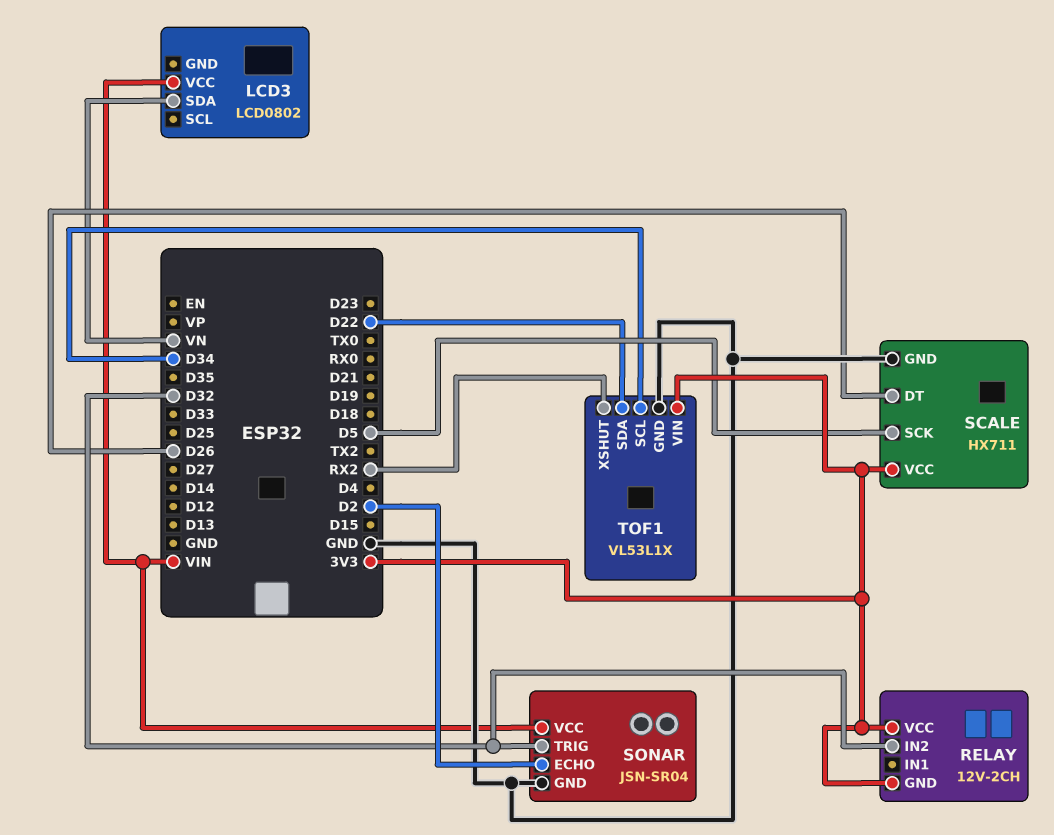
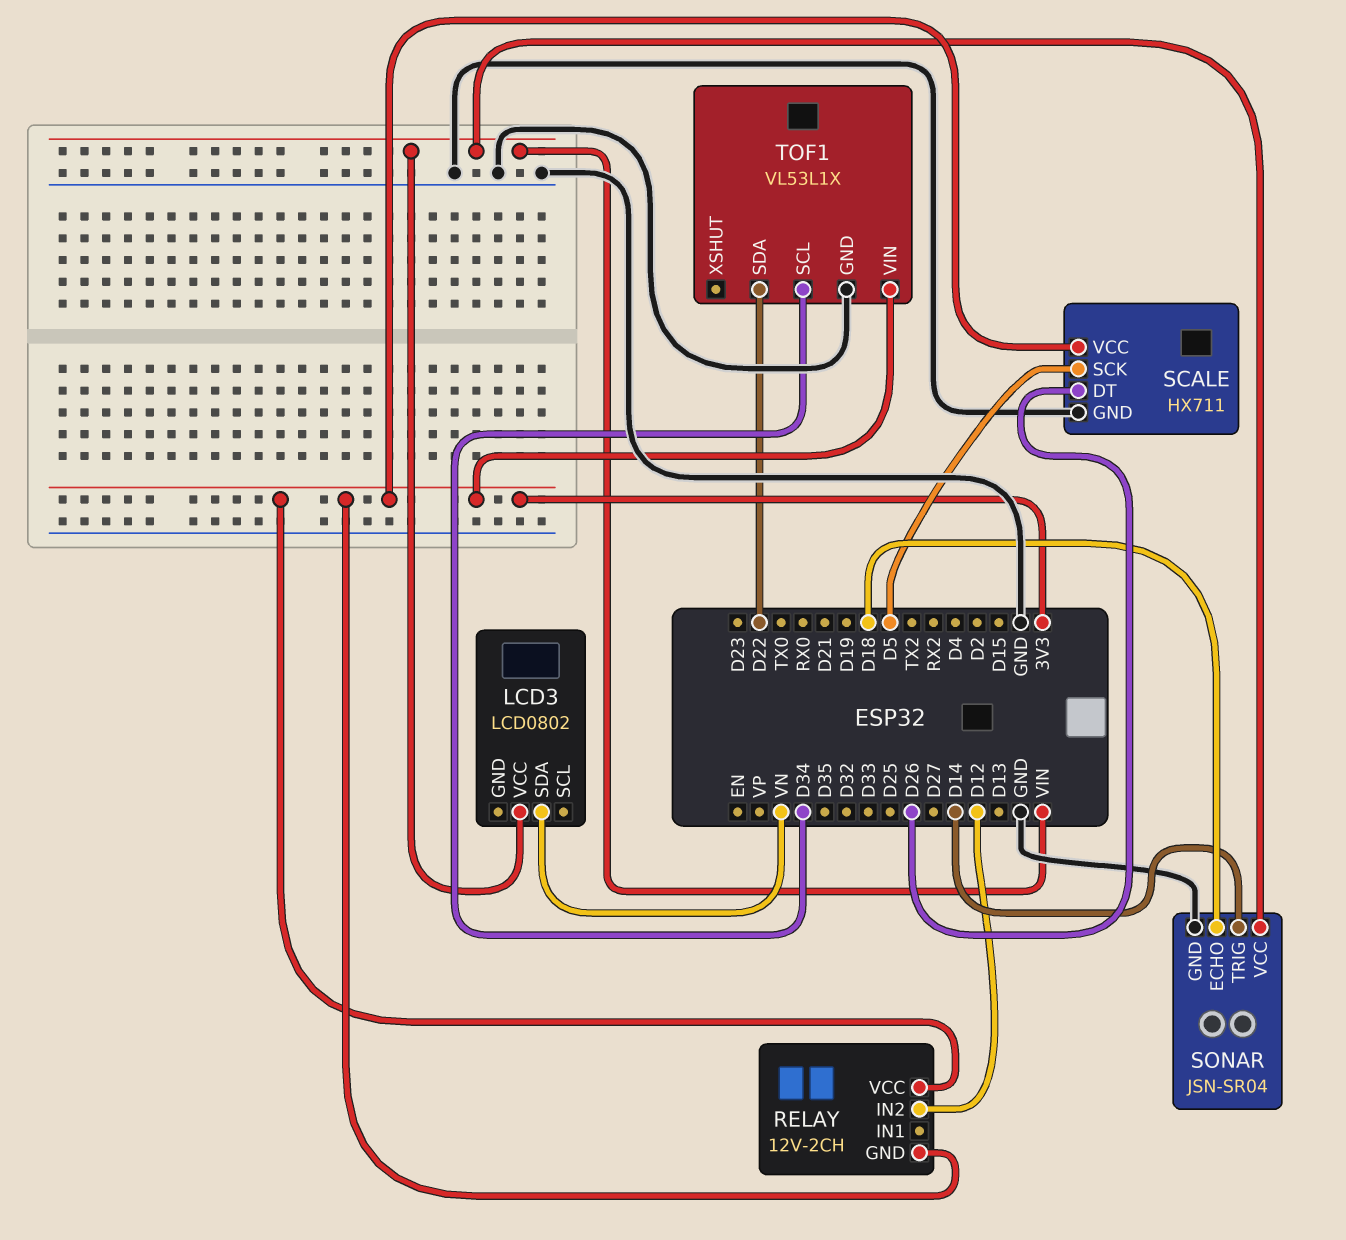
RELAY pin IN2: D32 -> D12
SONAR pin ECHO: D2 -> D18
SONAR pin TRIG: D32 -> D14
TOF1 pin XSHUT: RX2 -> none

